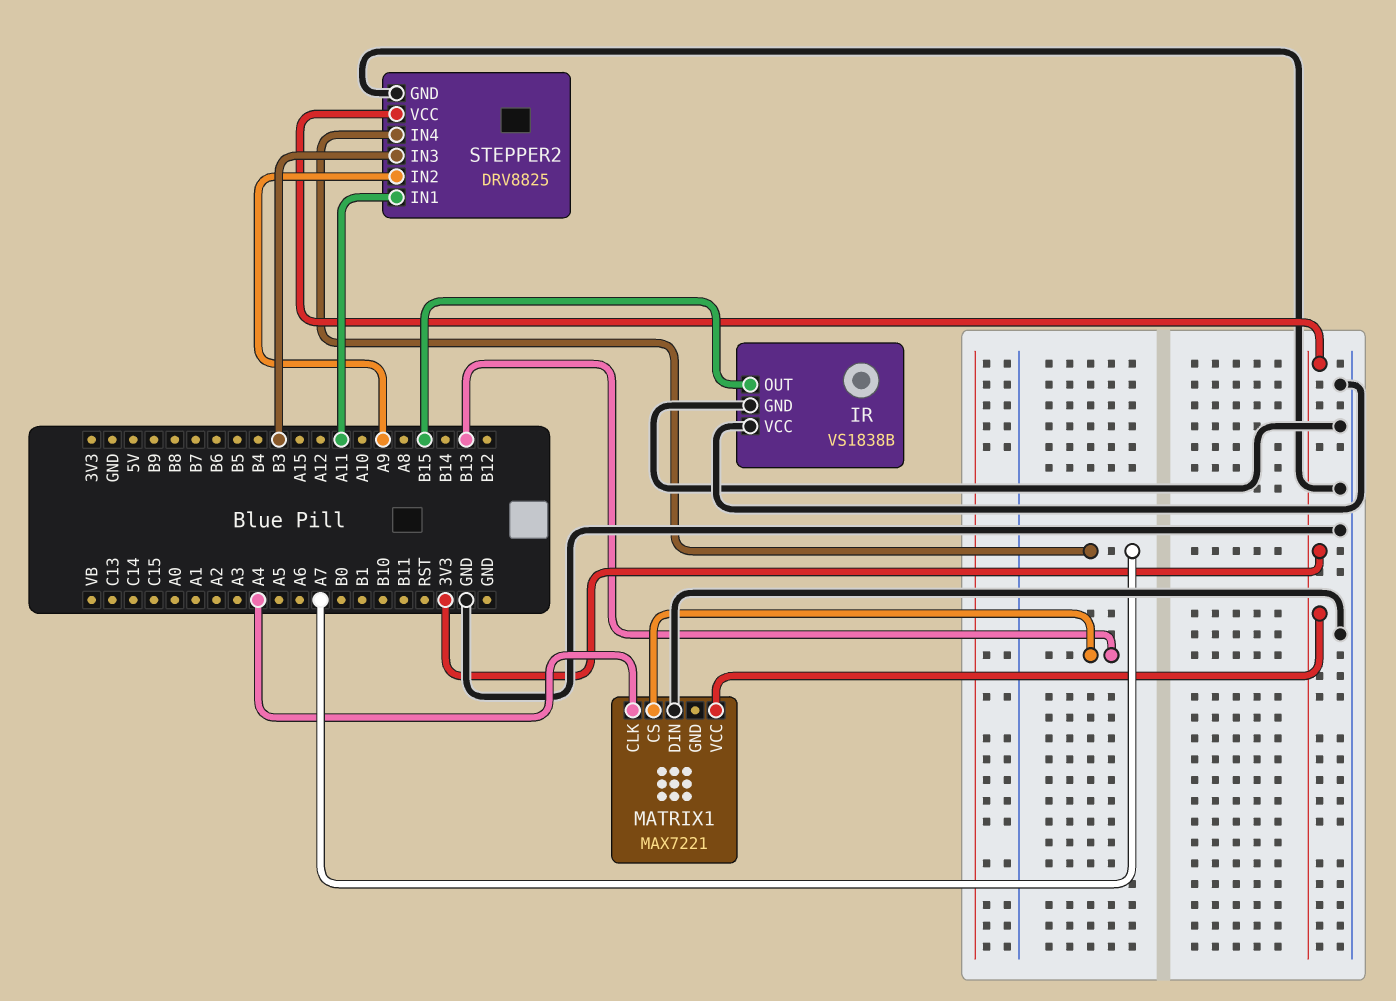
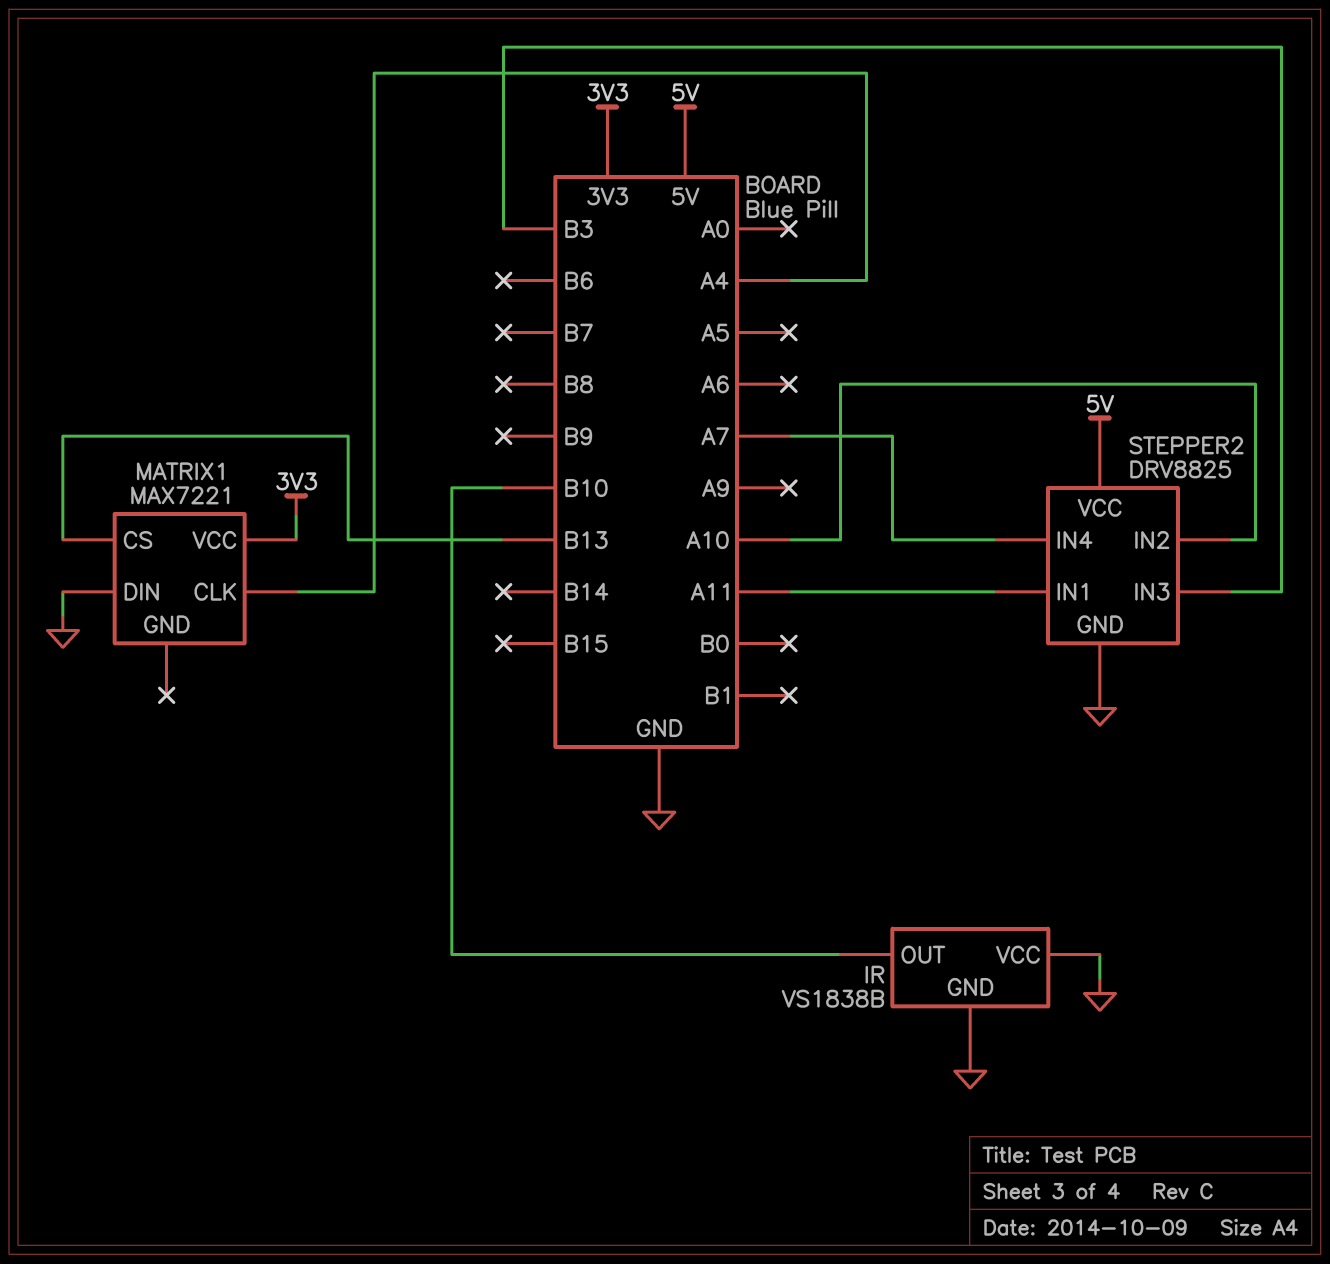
IR pin OUT: B15 -> B10
STEPPER2 pin IN2: A9 -> A10
STEPPER2 pin VCC: 3V3 -> 5V

